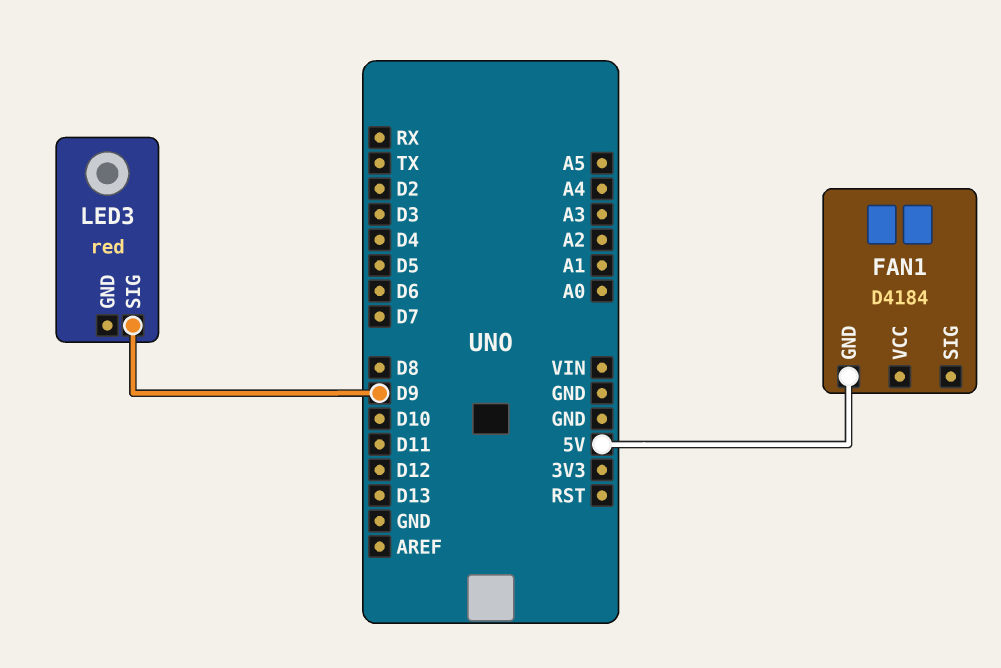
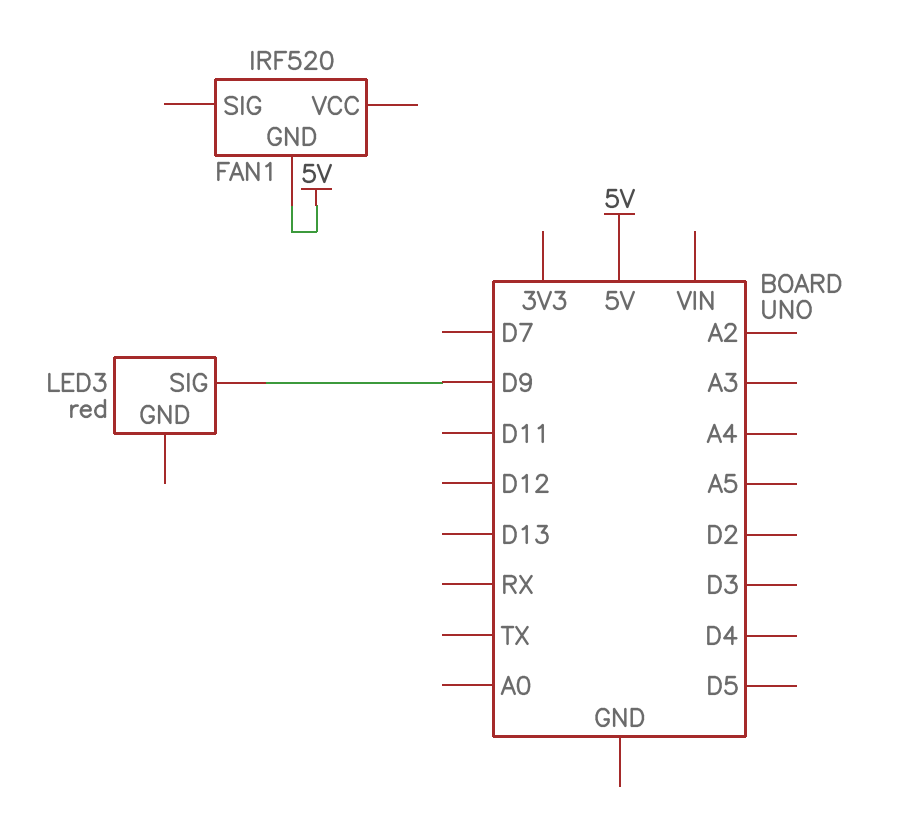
FAN1: D4184 -> IRF520

